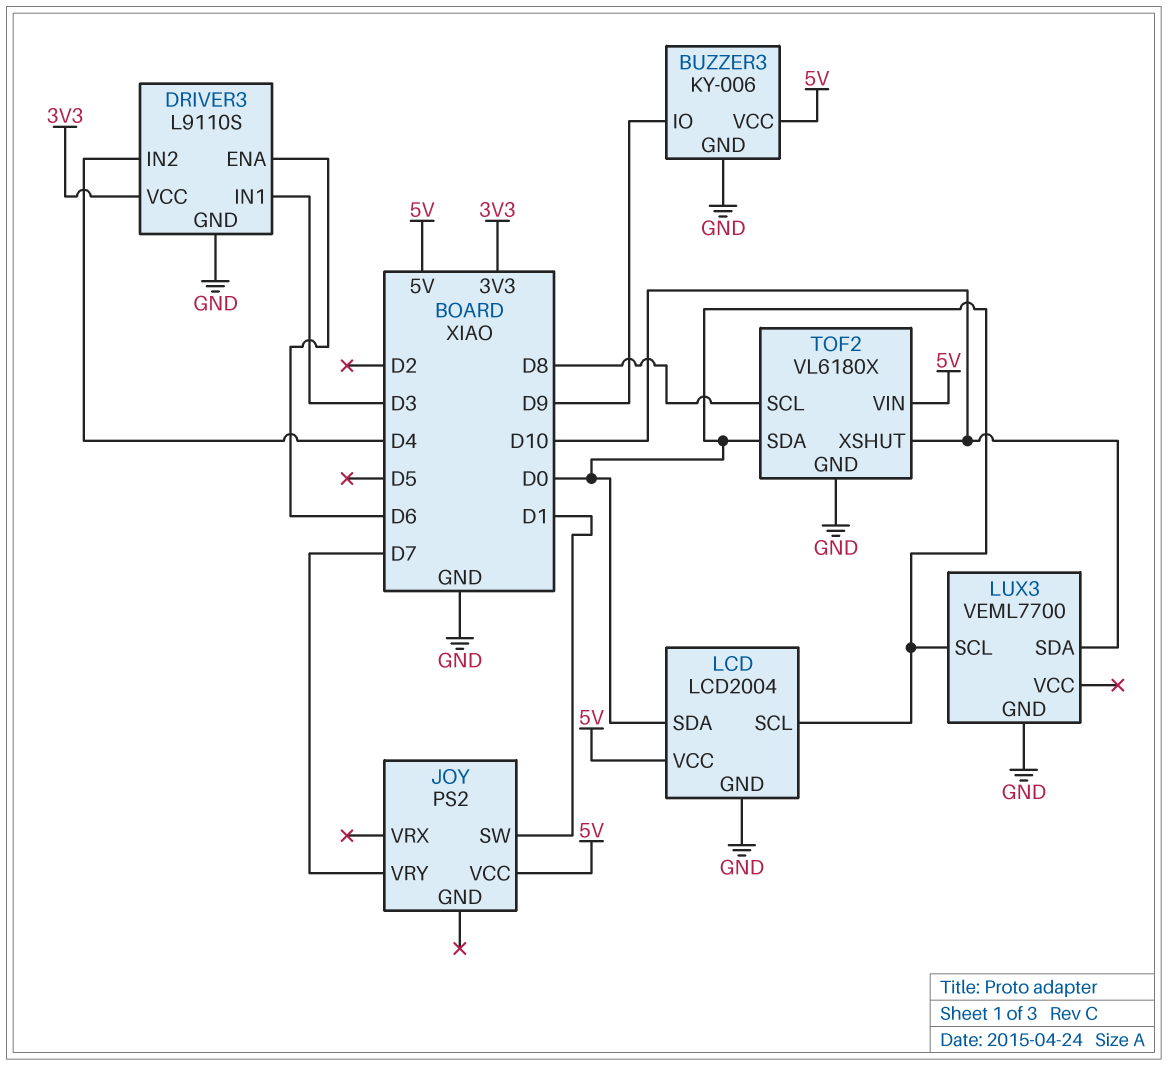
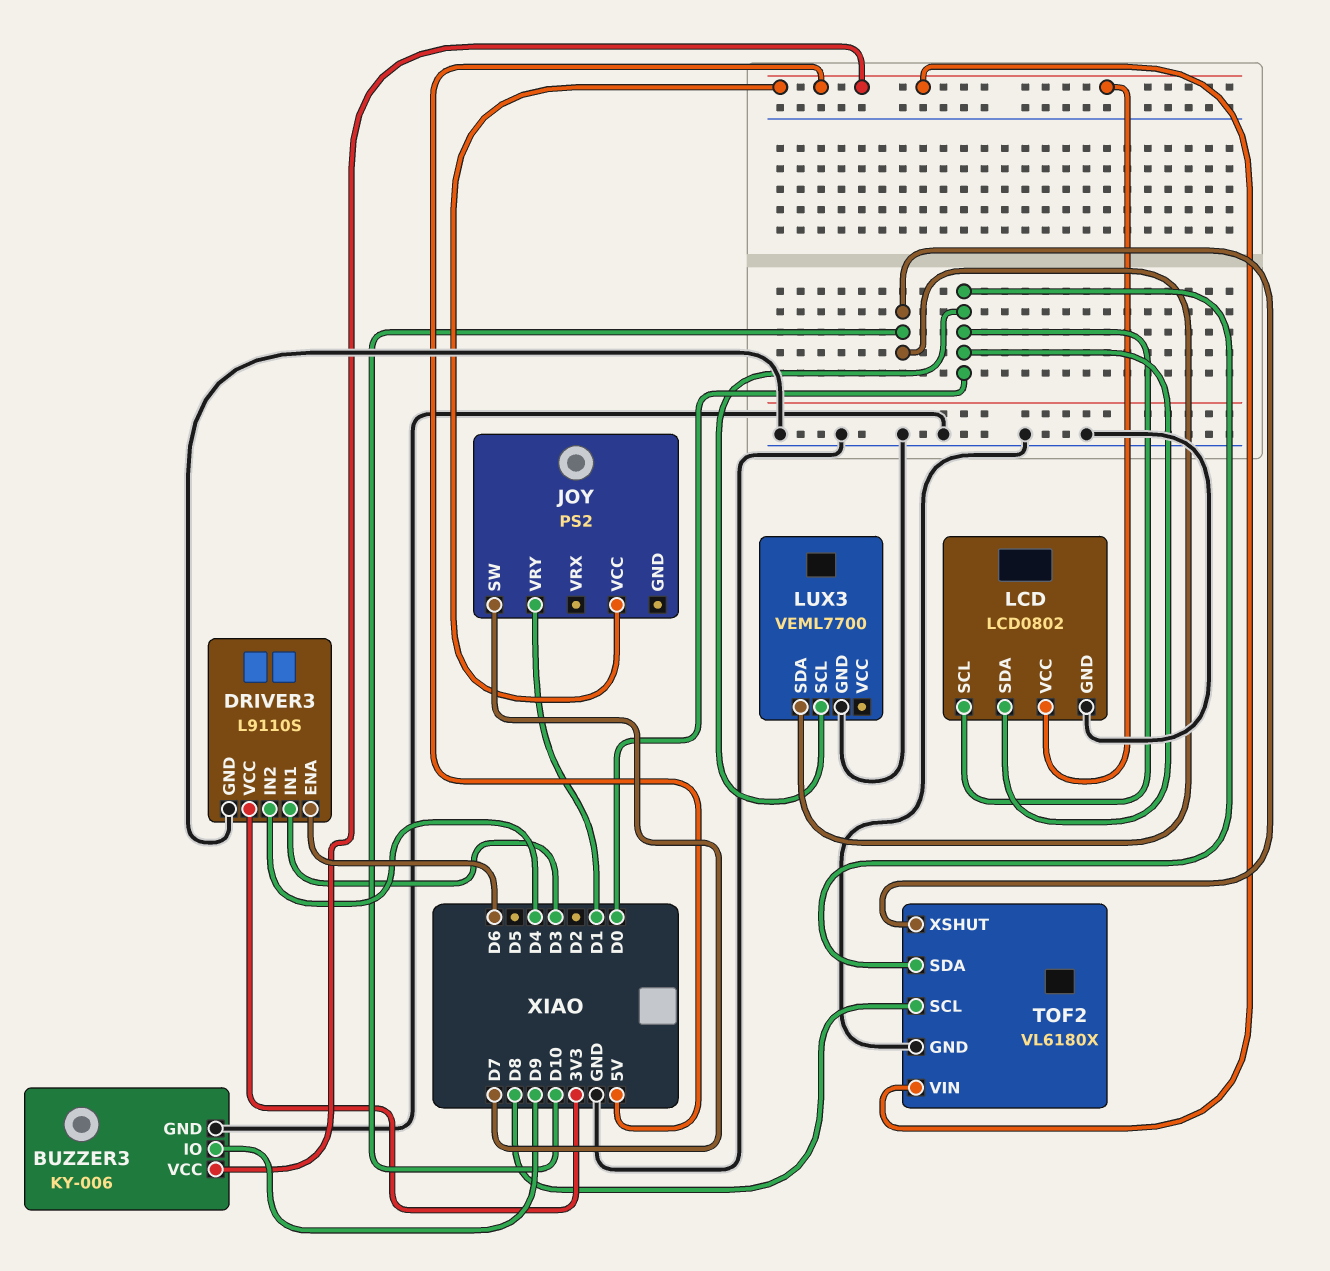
JOY pin SW: D1 -> D7
JOY pin VRY: D7 -> D1
LCD: LCD2004 -> LCD0802

